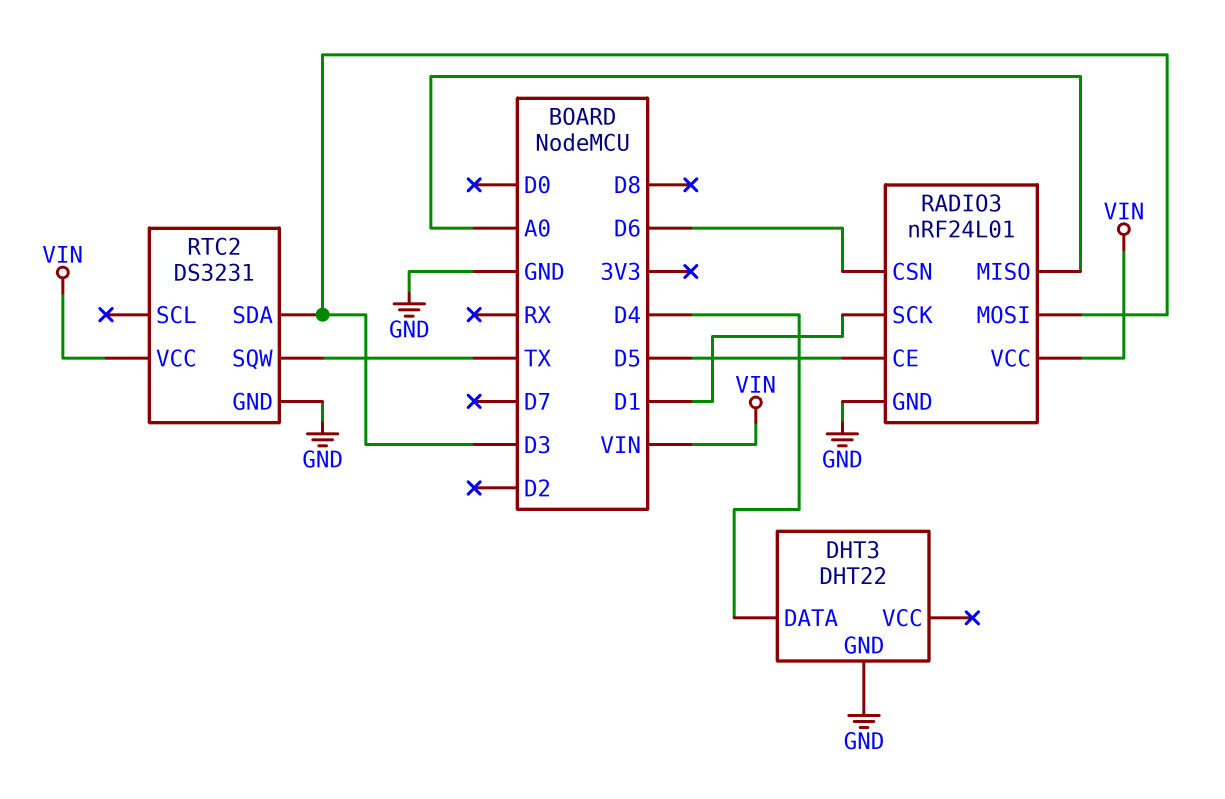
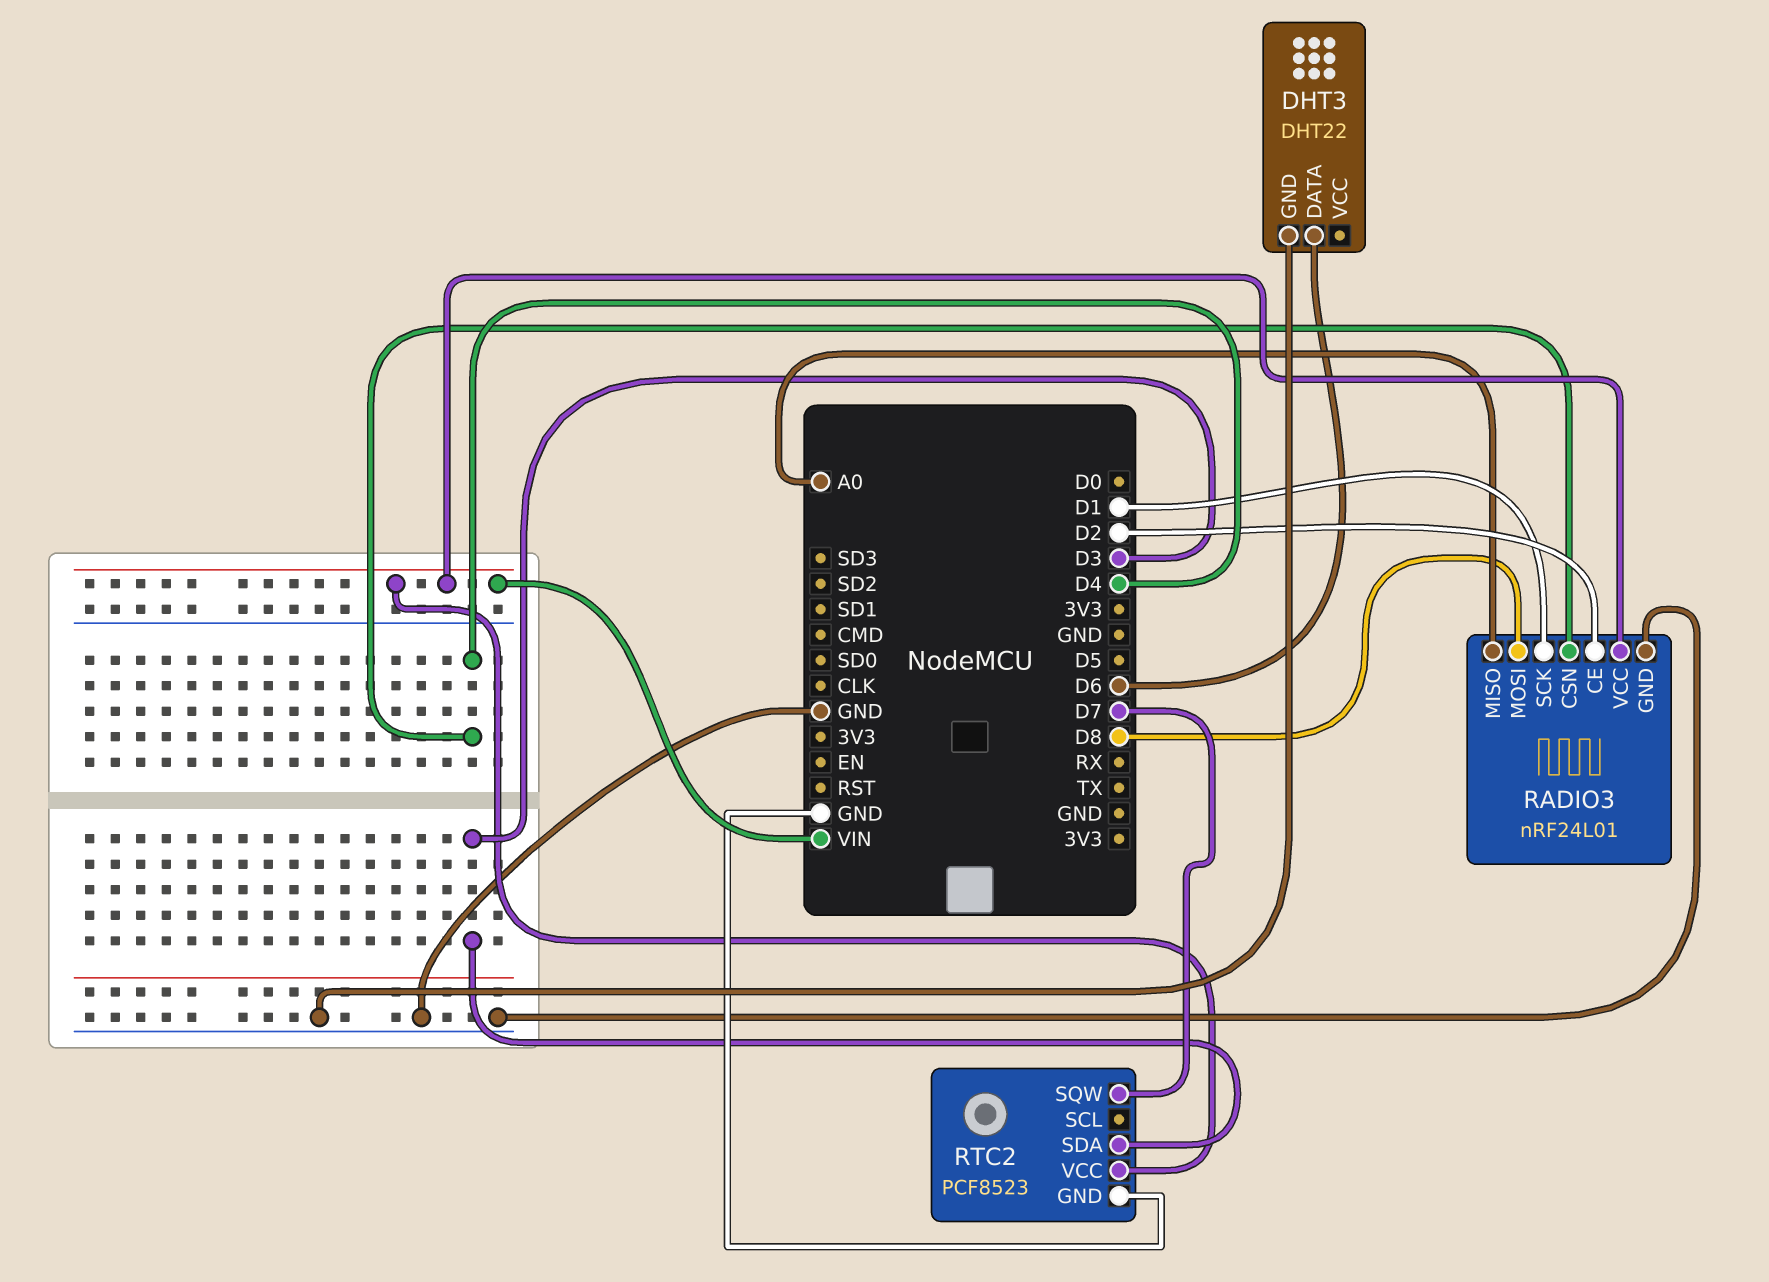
DHT3 pin DATA: D4 -> D6
RADIO3 pin CE: D5 -> D2
RADIO3 pin CSN: D6 -> D4
RADIO3 pin MOSI: D3 -> D8
RTC2: DS3231 -> PCF8523
RTC2 pin SQW: TX -> D7

